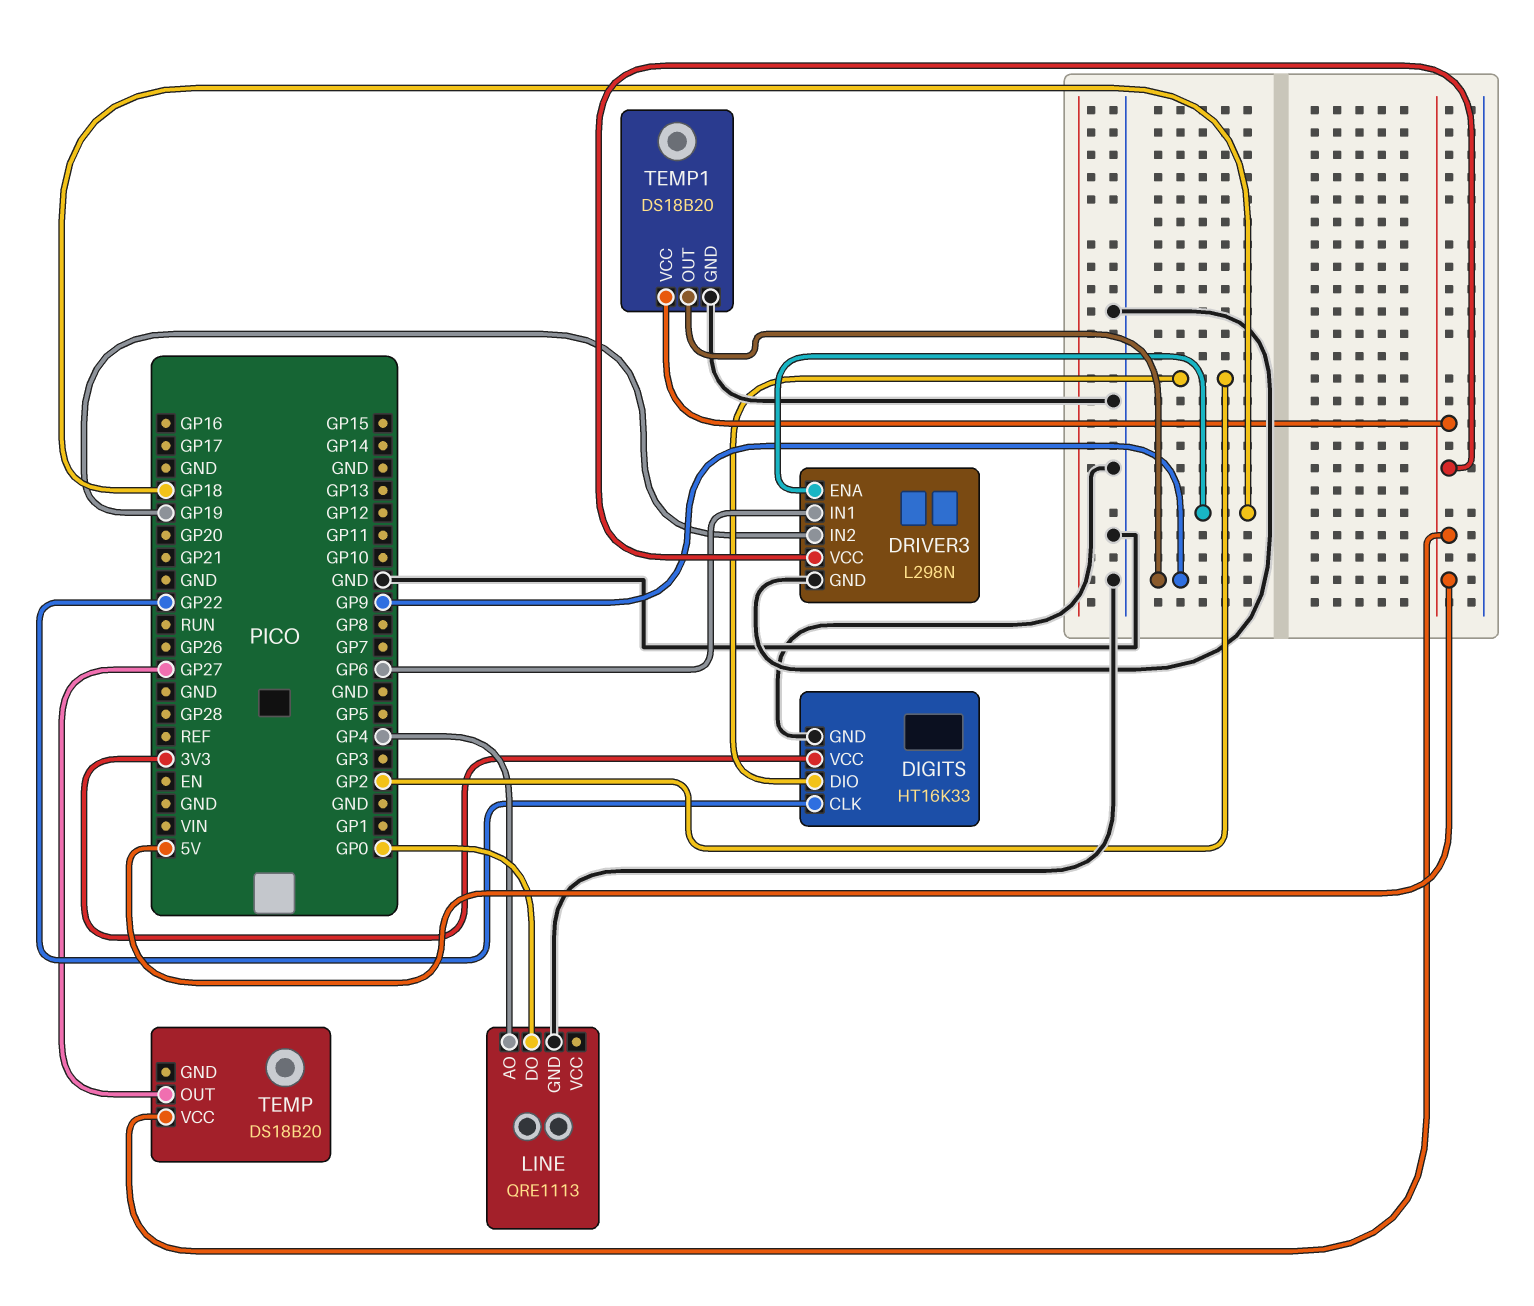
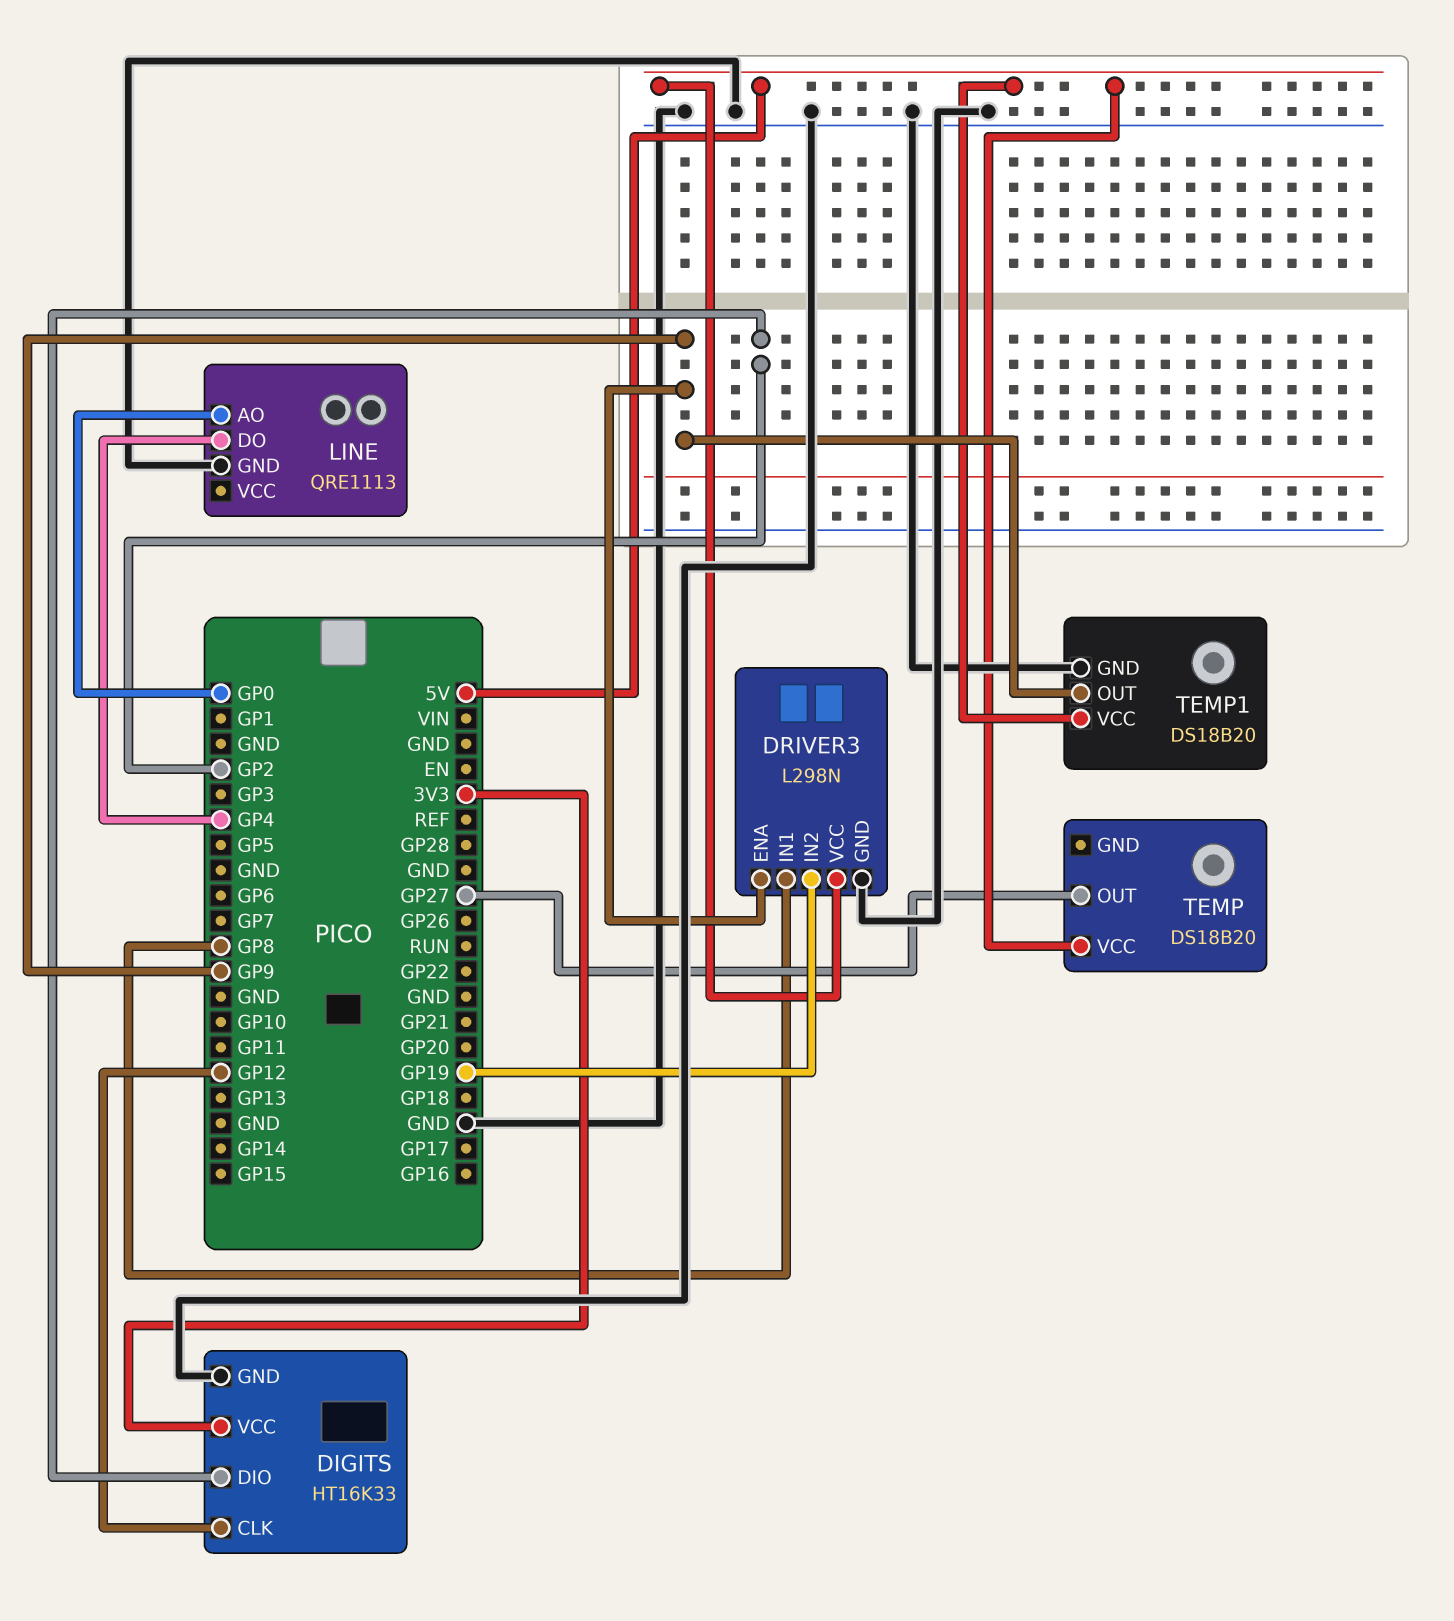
DIGITS pin CLK: GP22 -> GP12
DRIVER3 pin ENA: GP18 -> GP9
DRIVER3 pin IN1: GP6 -> GP8
LINE pin AO: GP4 -> GP0
LINE pin DO: GP0 -> GP4

